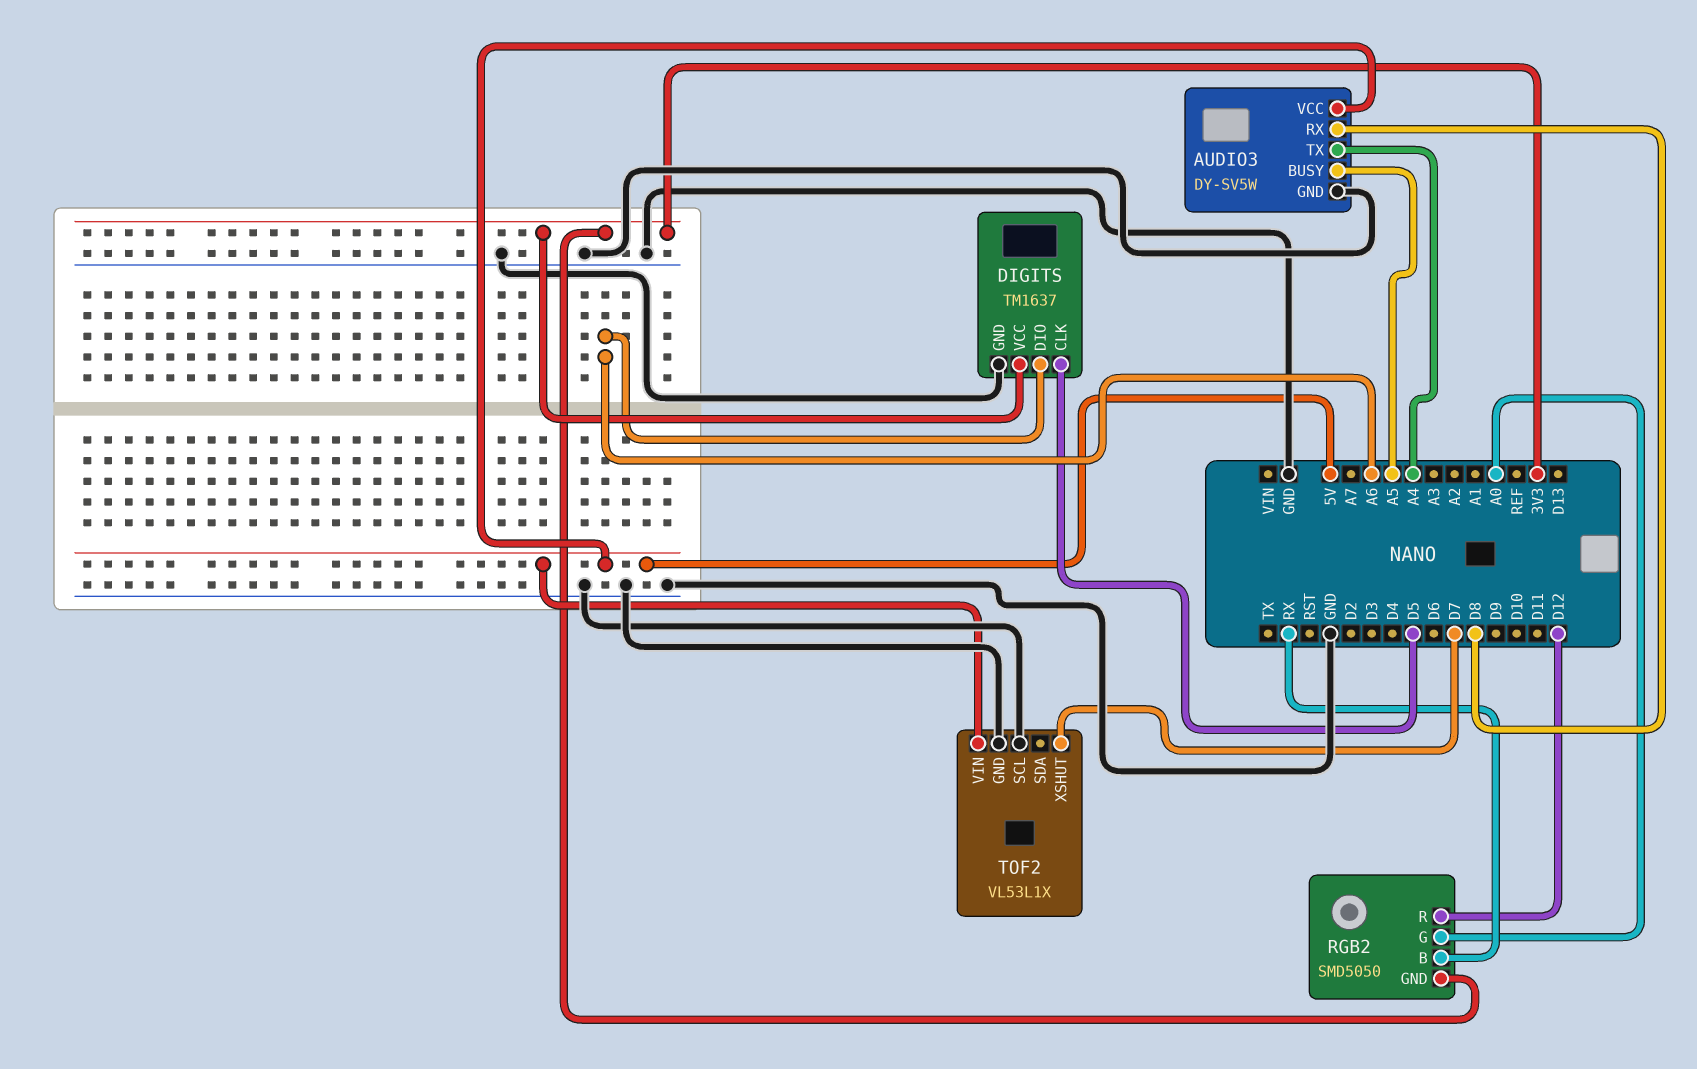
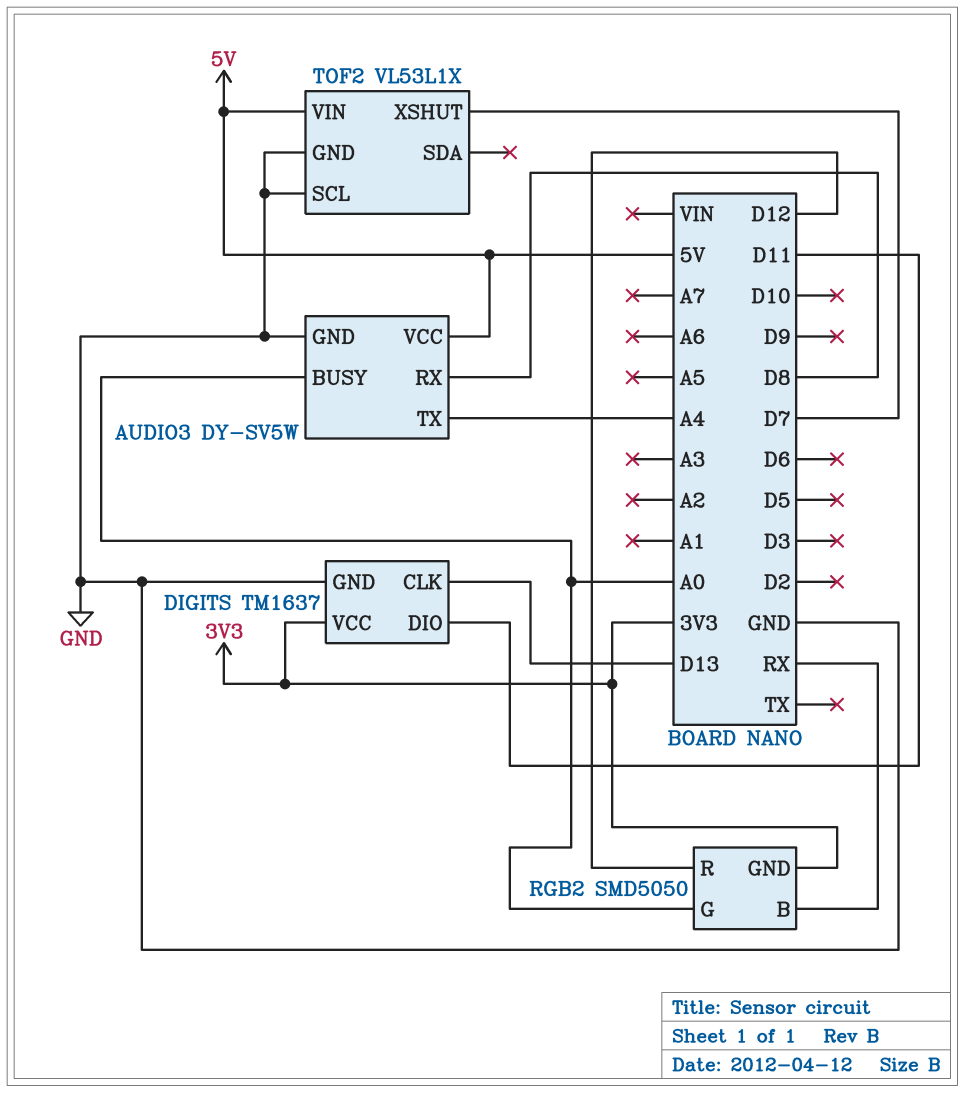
AUDIO3 pin BUSY: A5 -> A0
DIGITS pin CLK: D5 -> D13
DIGITS pin DIO: A6 -> D11

